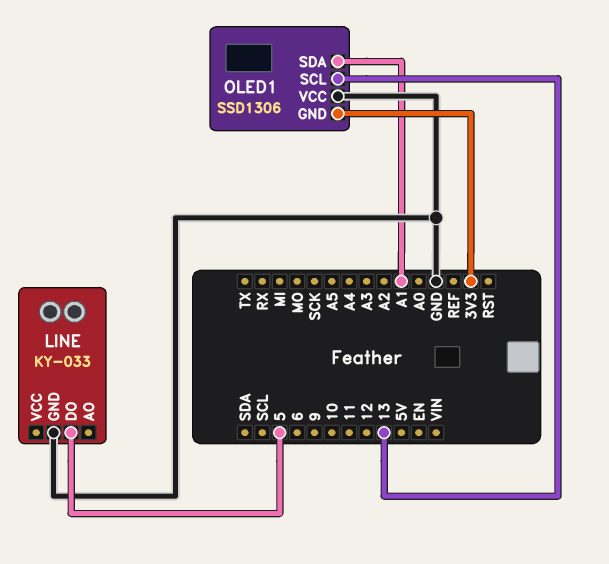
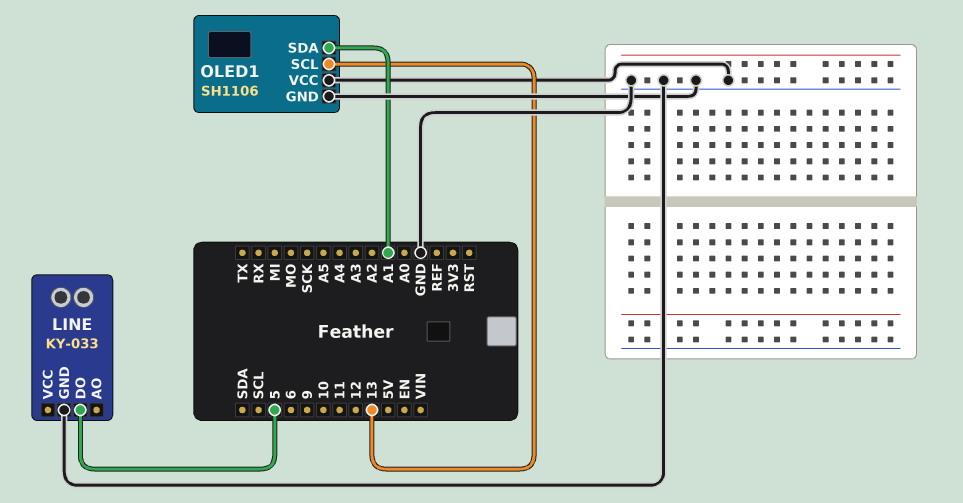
OLED1: SSD1306 -> SH1106
OLED1 pin GND: 3V3 -> GND

